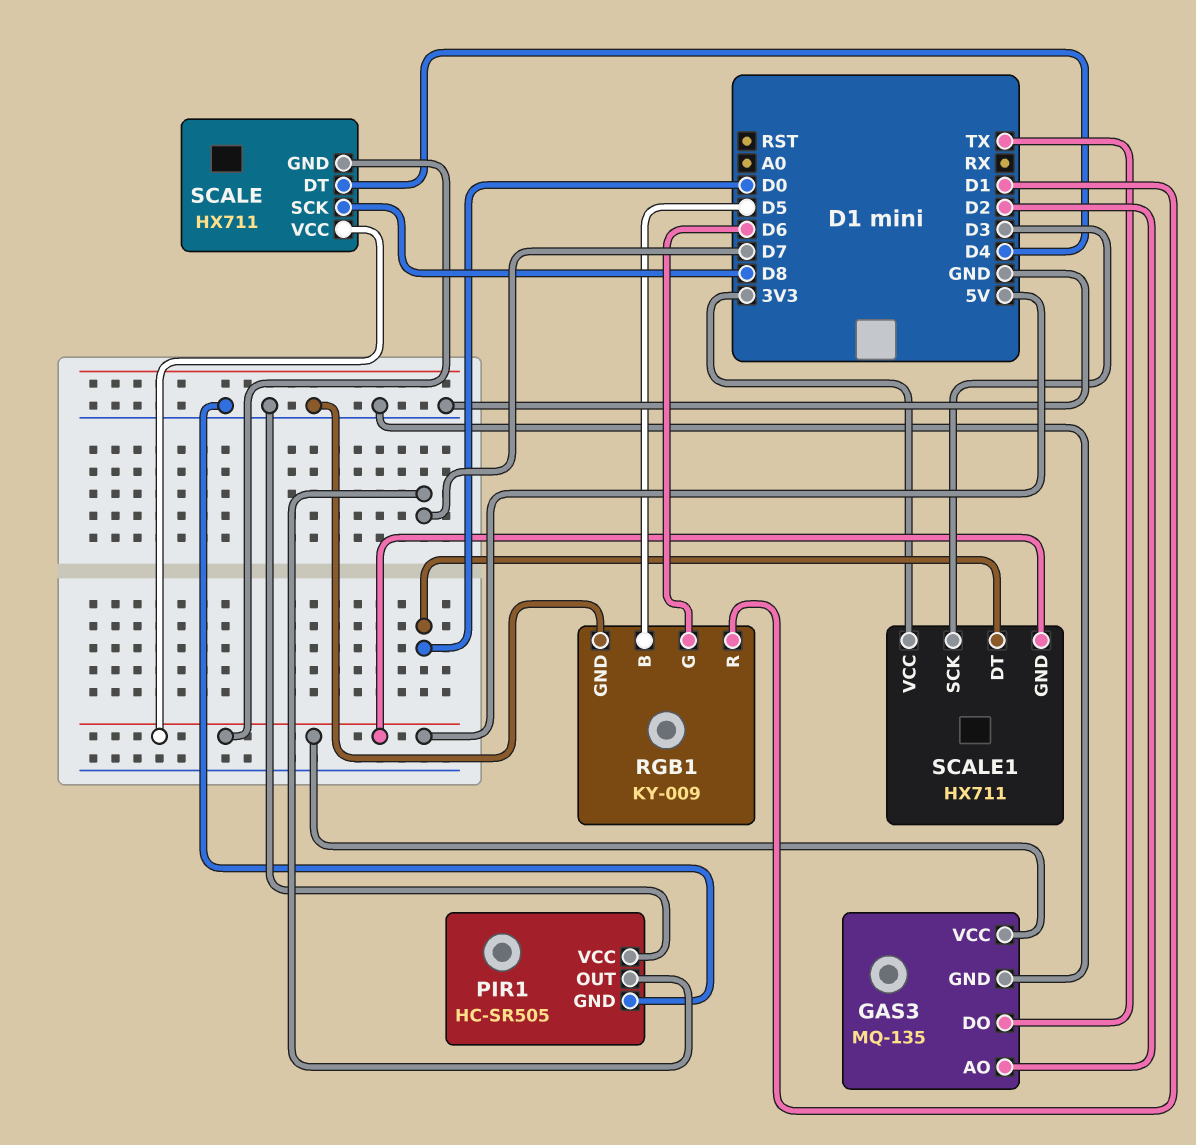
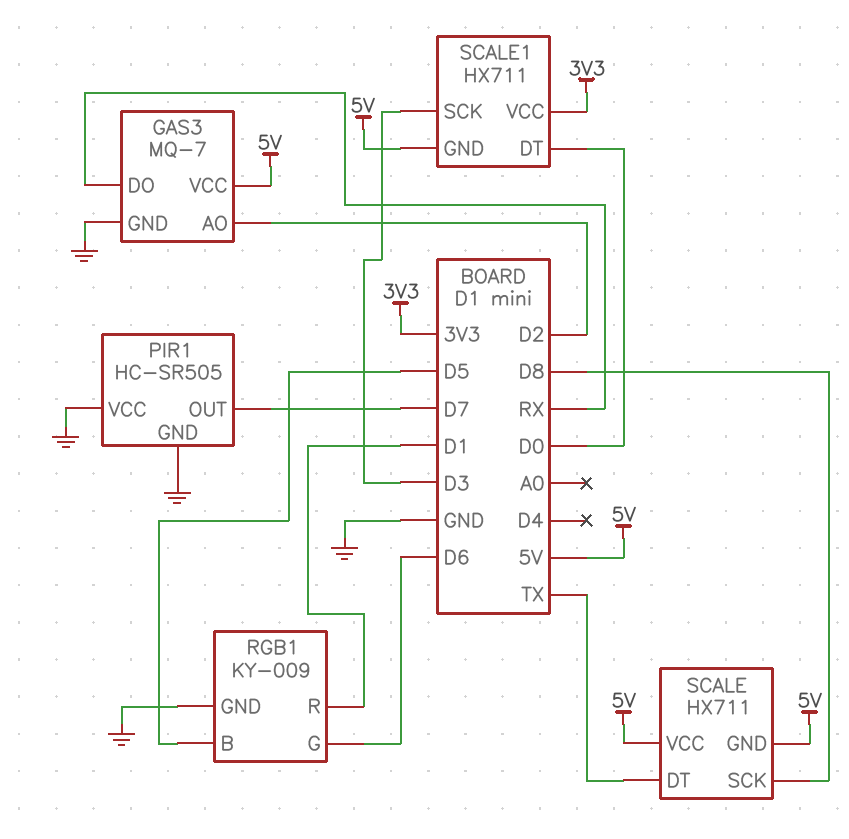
GAS3: MQ-135 -> MQ-7
GAS3 pin DO: TX -> RX
SCALE pin DT: D4 -> TX

